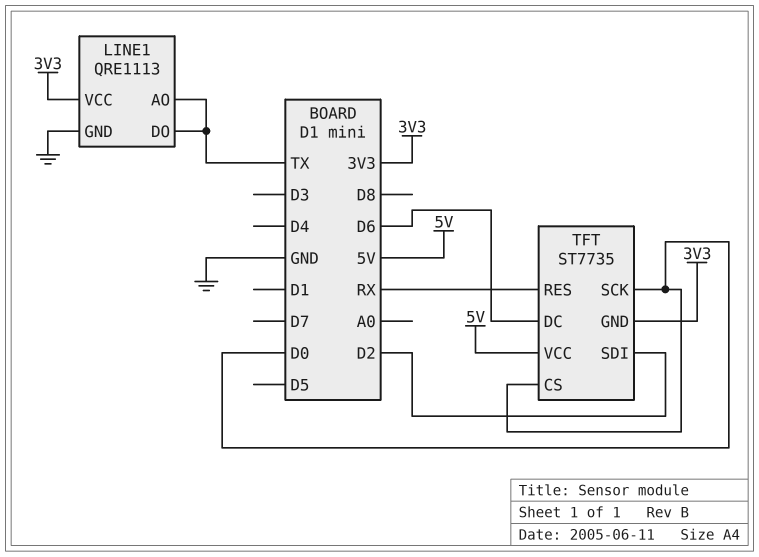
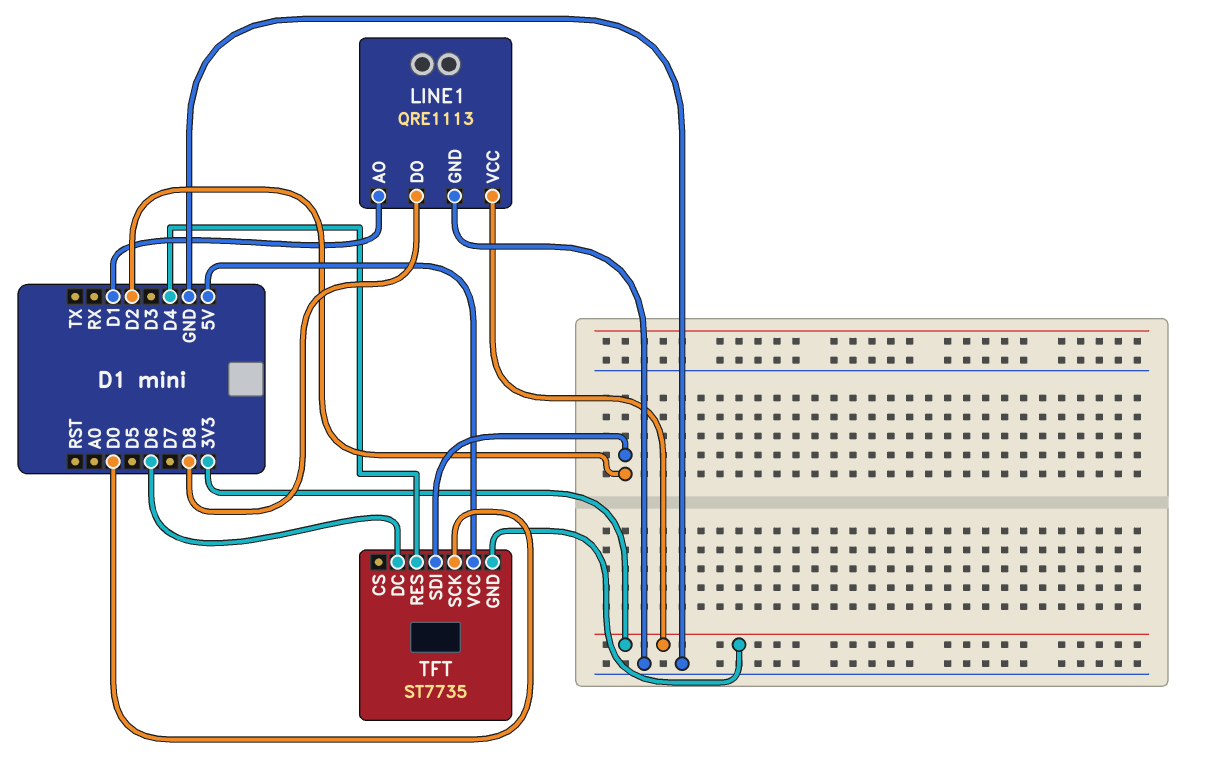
LINE1 pin AO: TX -> D1
LINE1 pin DO: TX -> D8
TFT pin CS: D0 -> none
TFT pin RES: RX -> D4

